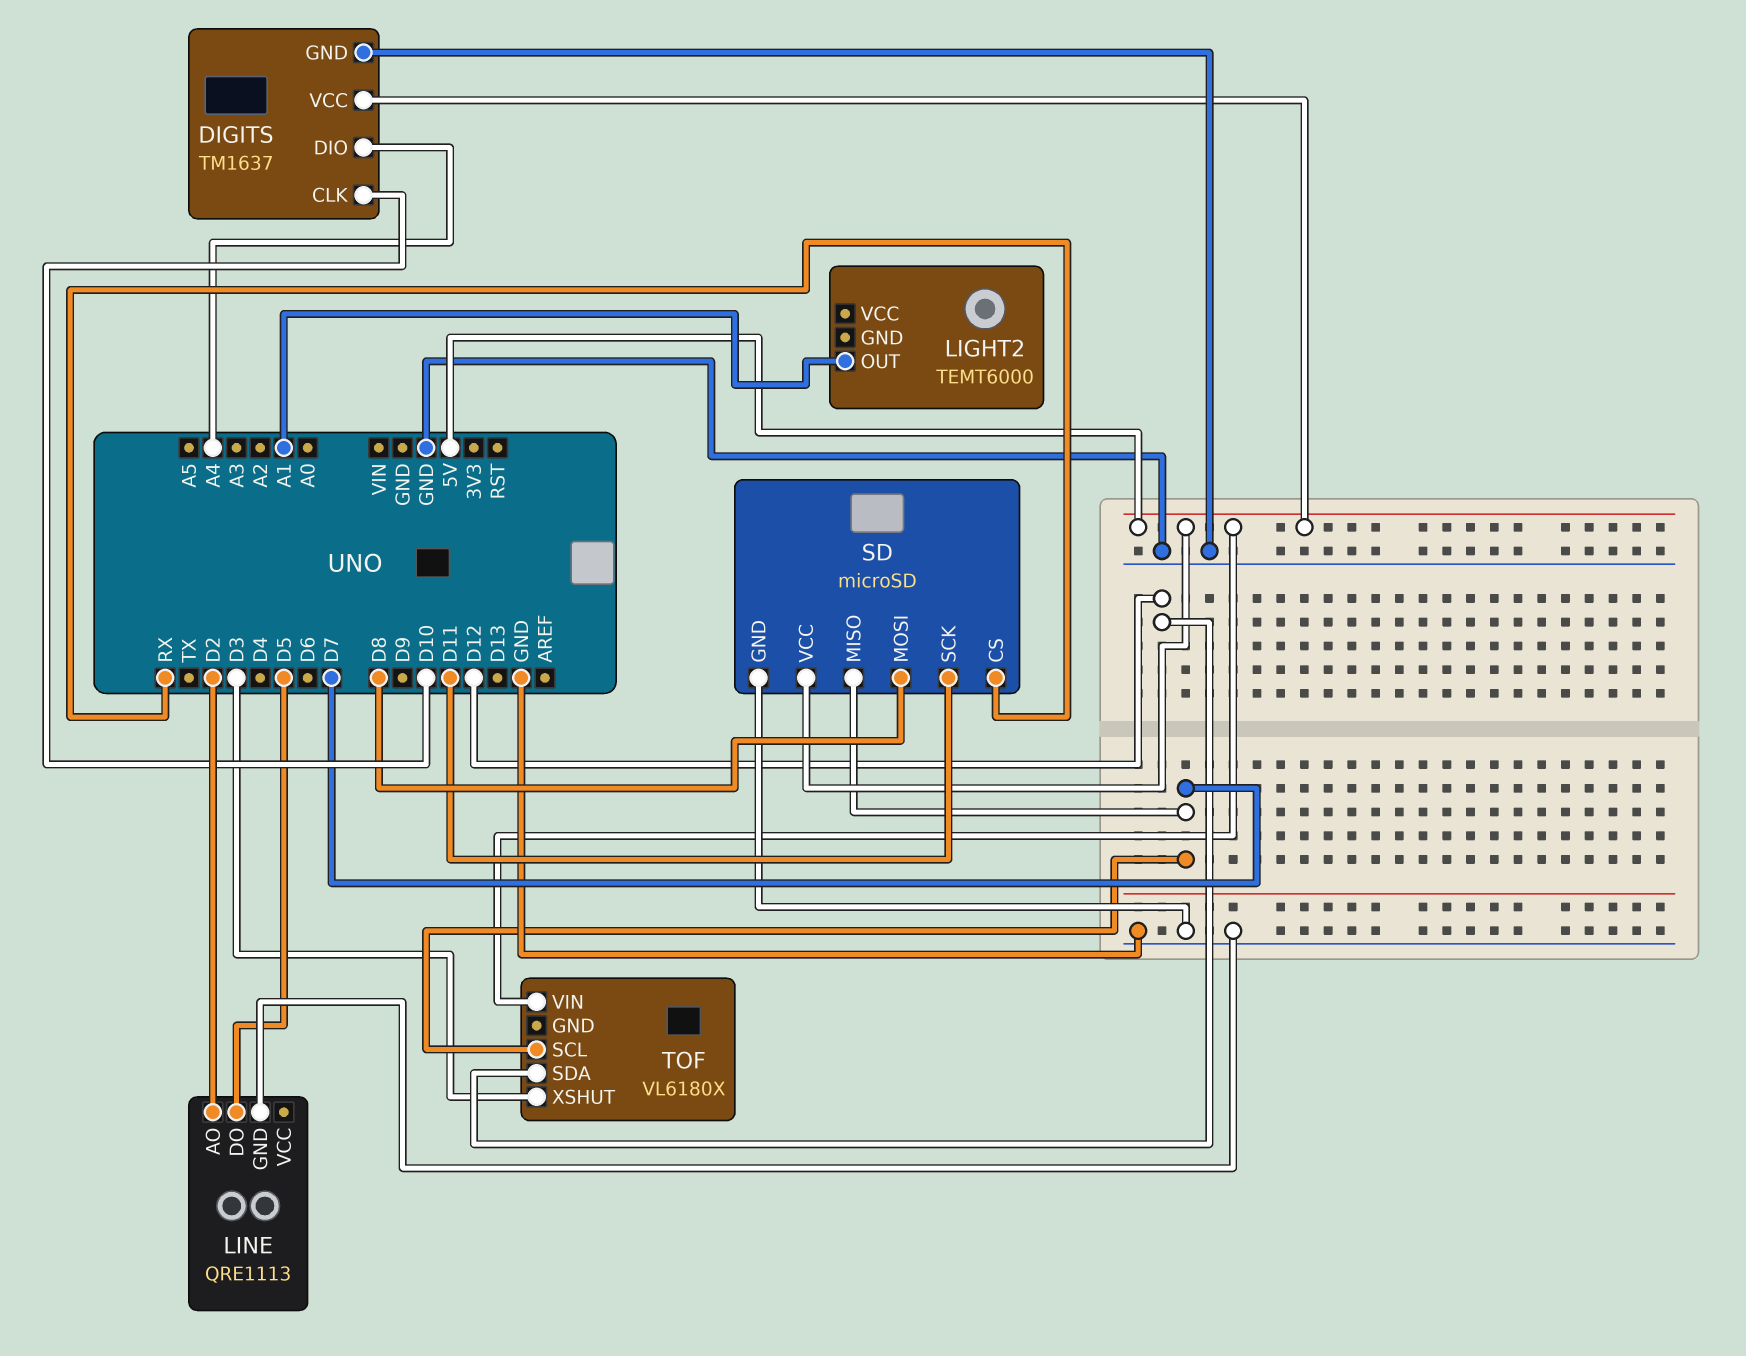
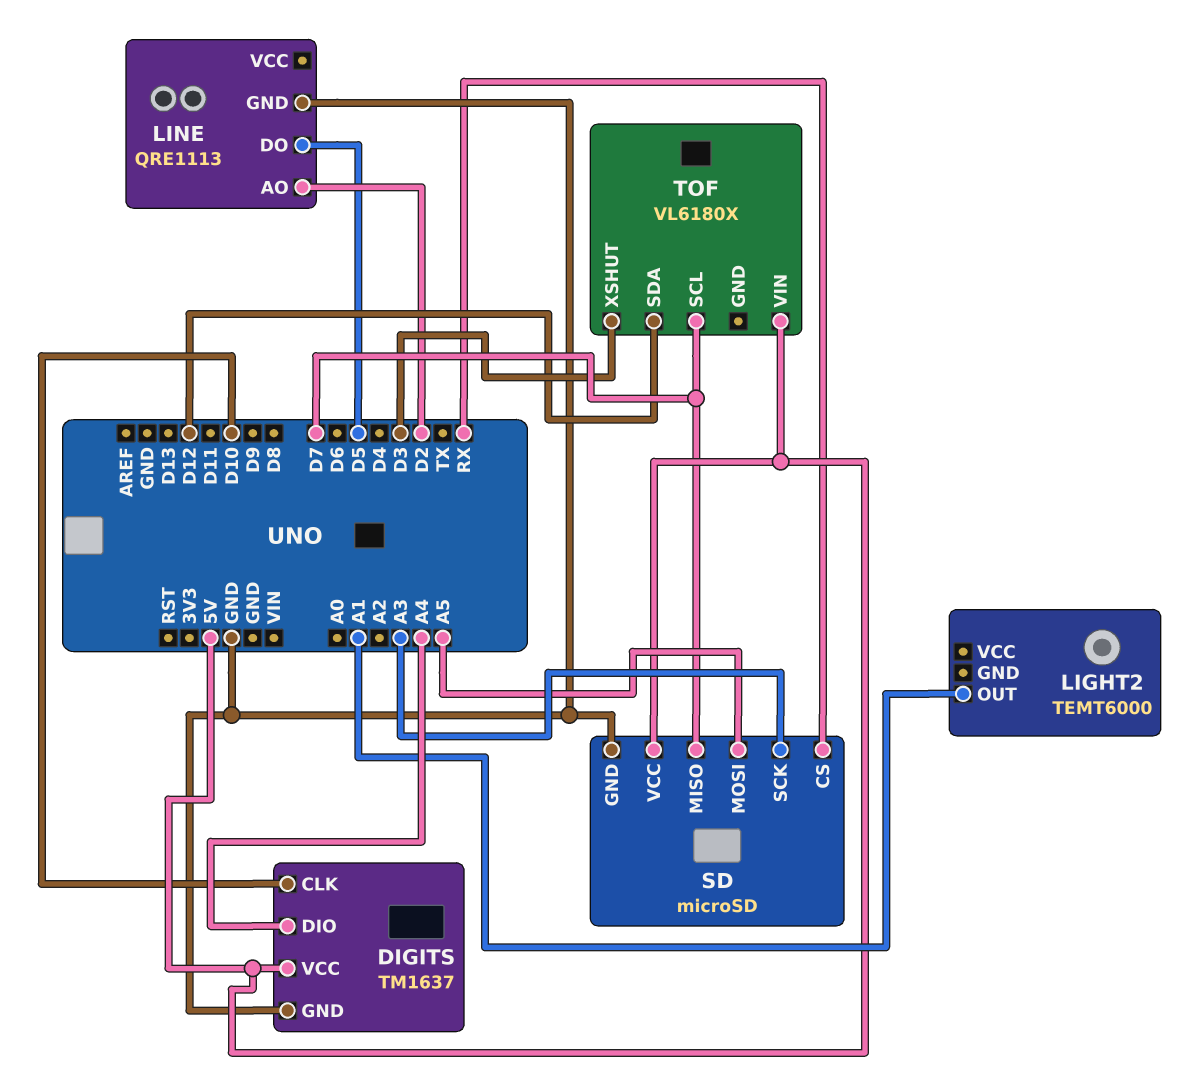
SD pin MOSI: D8 -> A5
SD pin SCK: D11 -> A3

